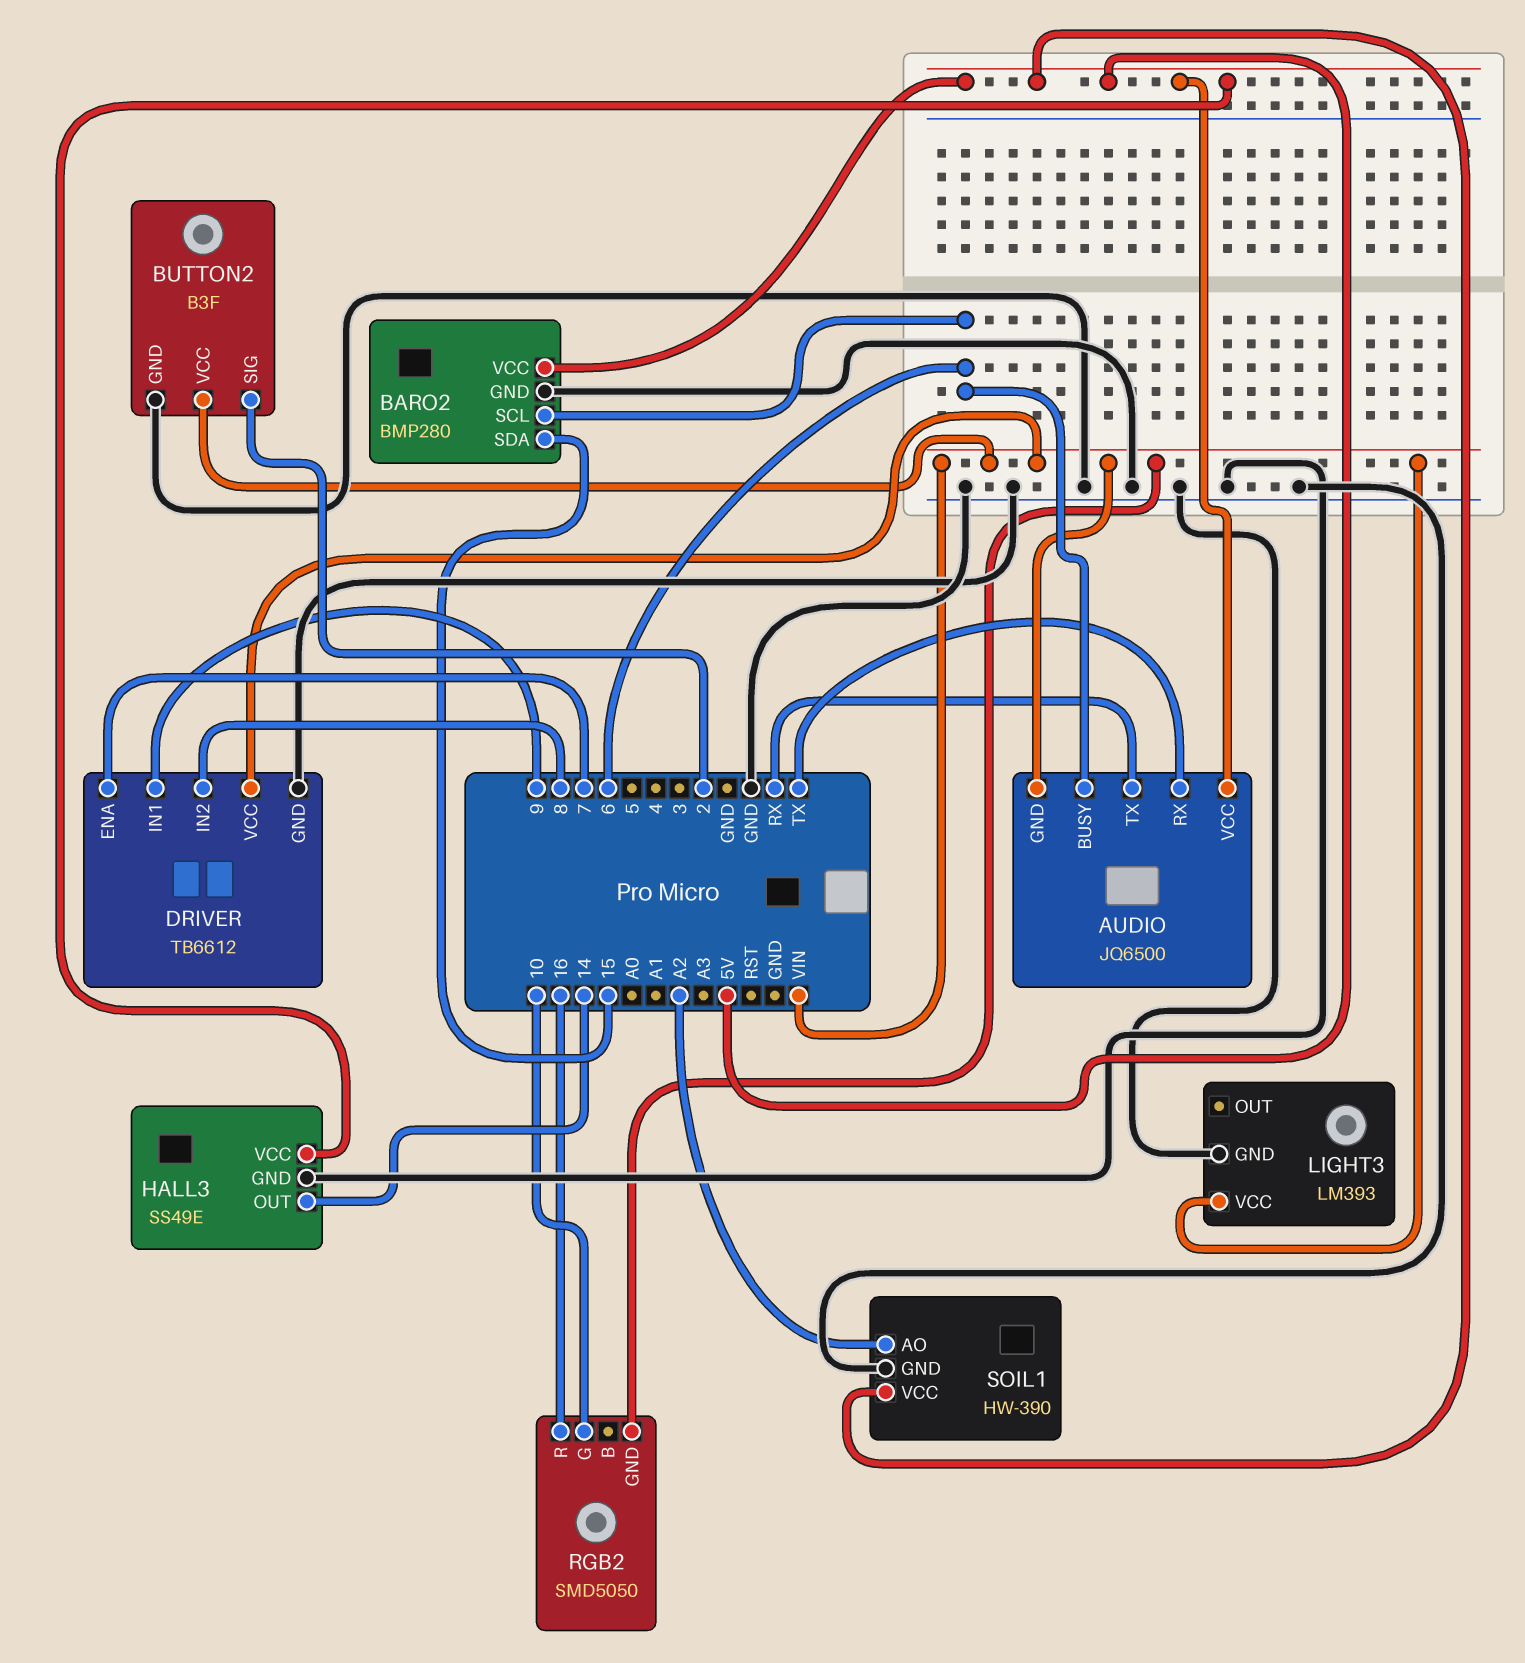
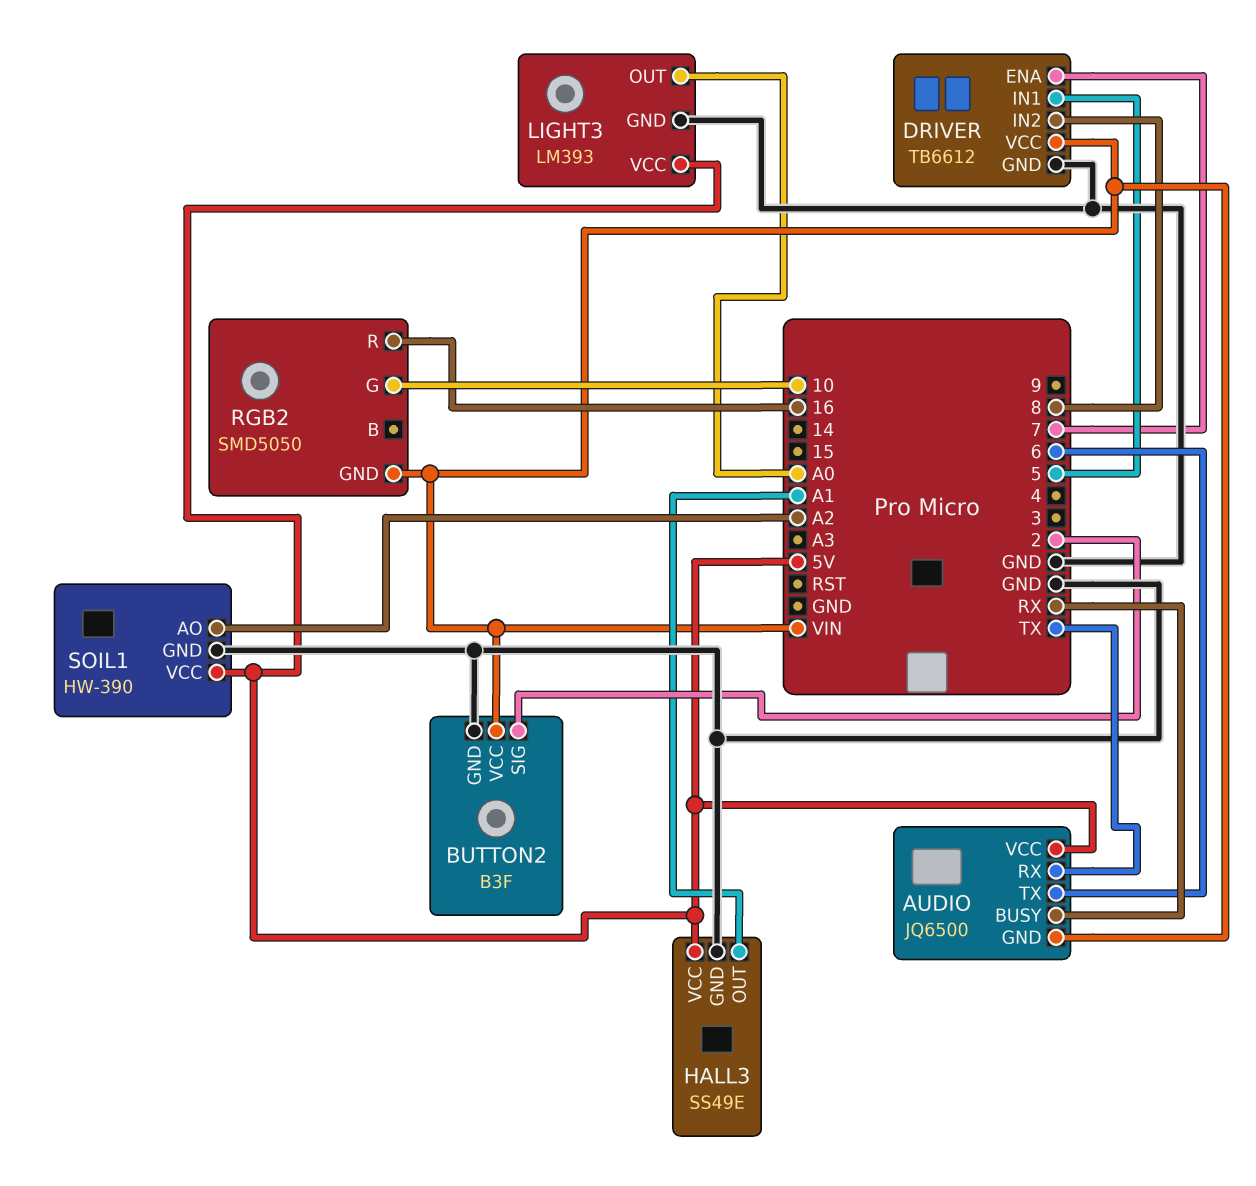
AUDIO pin BUSY: 6 -> RX
AUDIO pin TX: RX -> 6
BARO2: BMP280 -> none
BARO2 pin GND: GND -> none
BARO2 pin SCL: 6 -> none
BARO2 pin SDA: 15 -> none
BARO2 pin VCC: 5V -> none
DRIVER pin IN1: 9 -> 5
HALL3 pin OUT: 14 -> A1
LIGHT3 pin OUT: none -> A0
LIGHT3 pin VCC: VIN -> 5V

